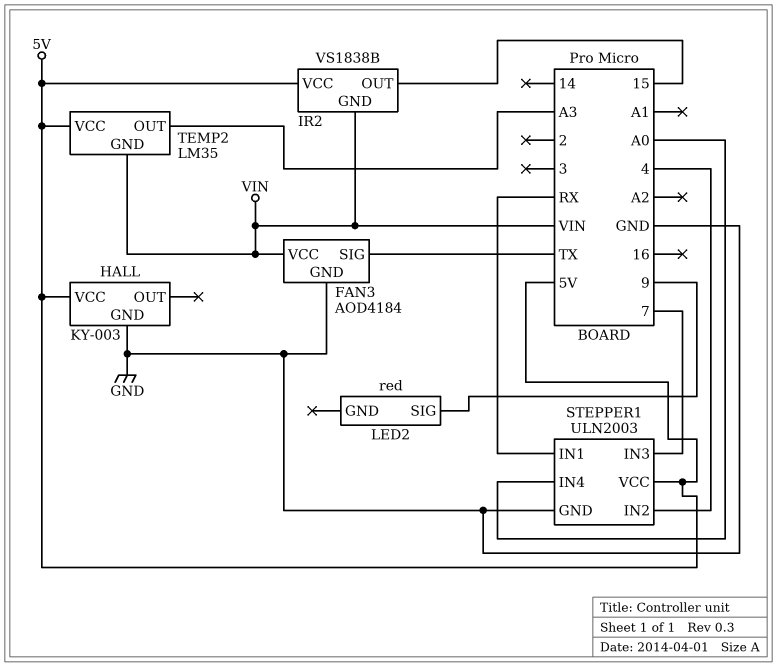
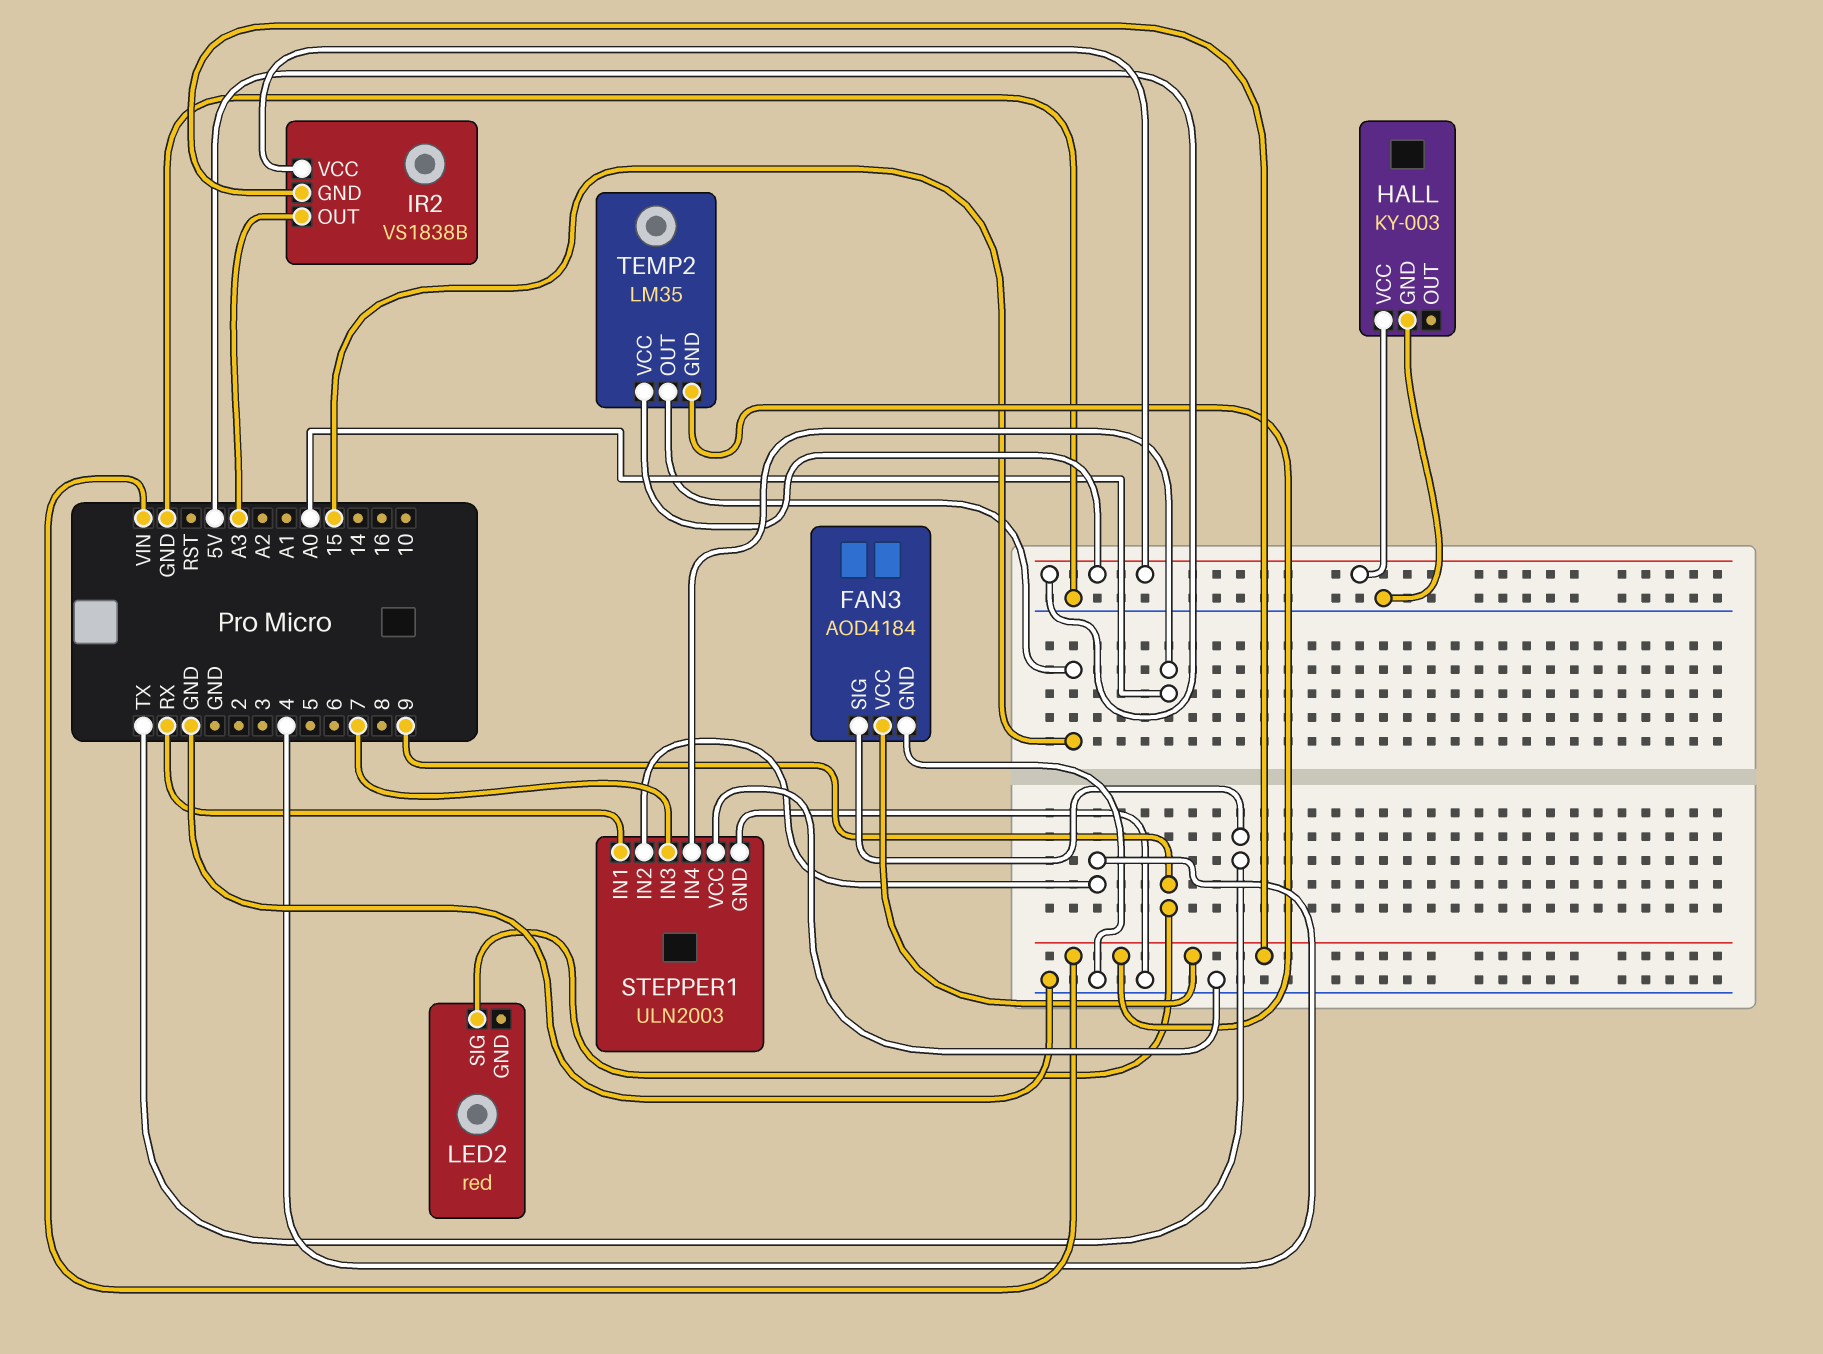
IR2 pin OUT: 15 -> A3
STEPPER1 pin VCC: 5V -> GND
TEMP2 pin OUT: A3 -> 15

